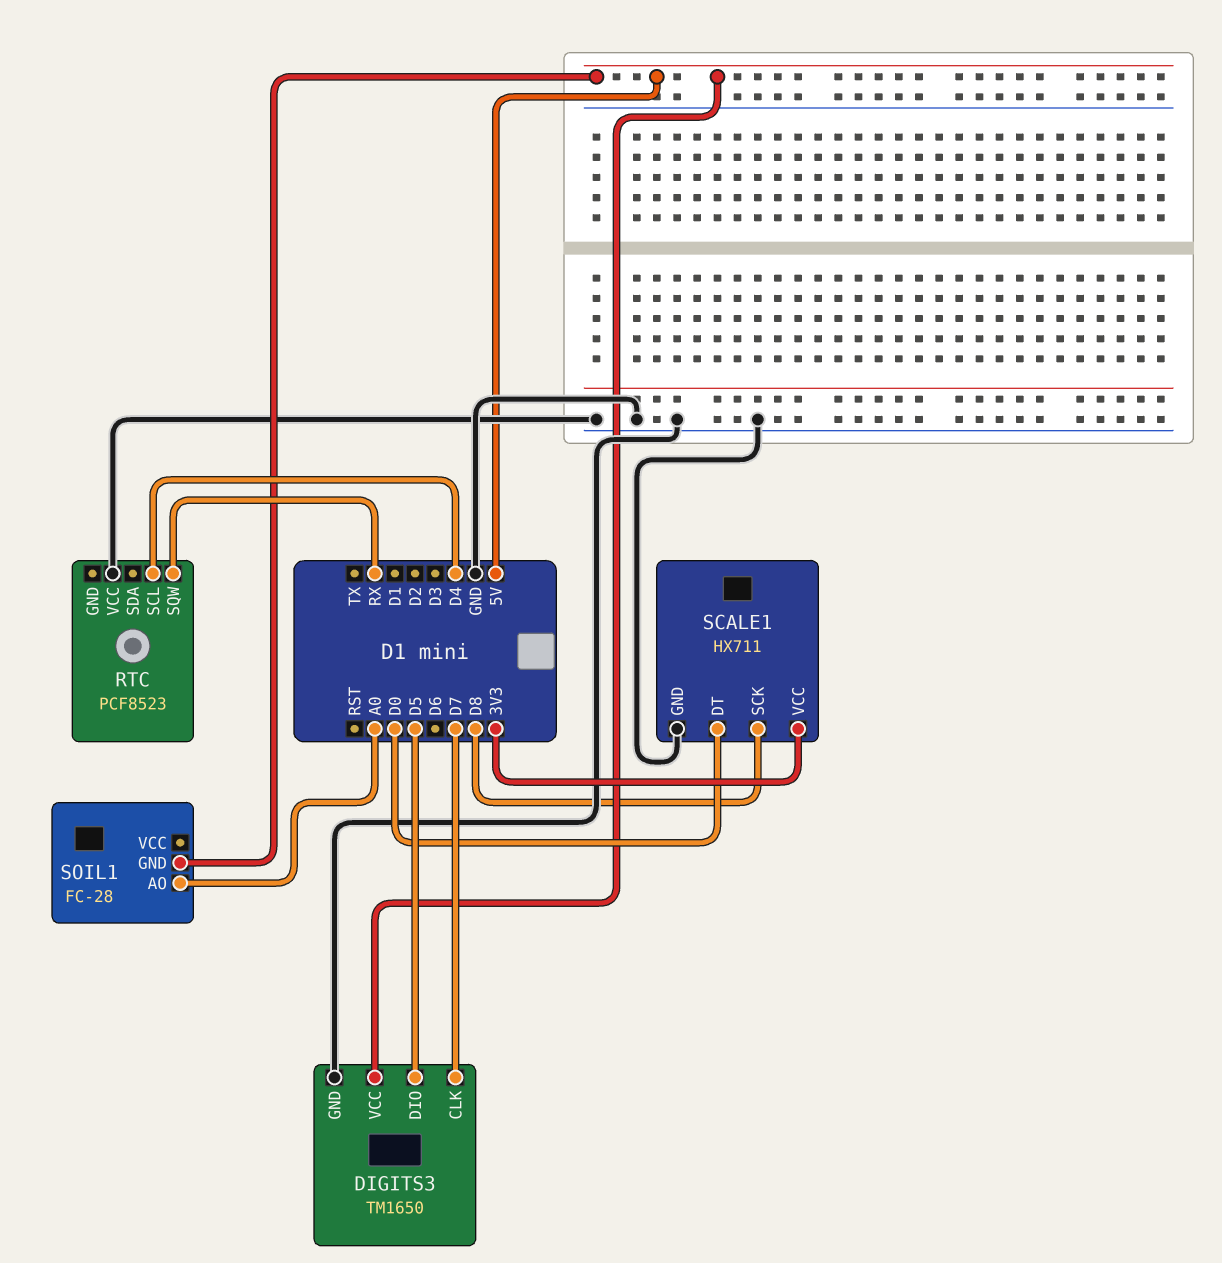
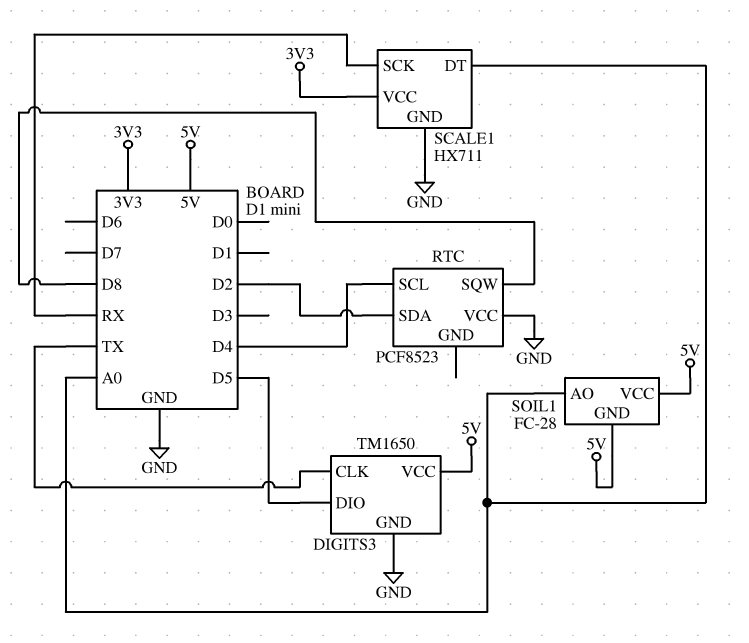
DIGITS3 pin CLK: D7 -> TX
RTC pin SDA: none -> D2
RTC pin SQW: RX -> D8
SCALE1 pin DT: D0 -> A0
SCALE1 pin SCK: D8 -> RX
SOIL1 pin VCC: none -> 5V

